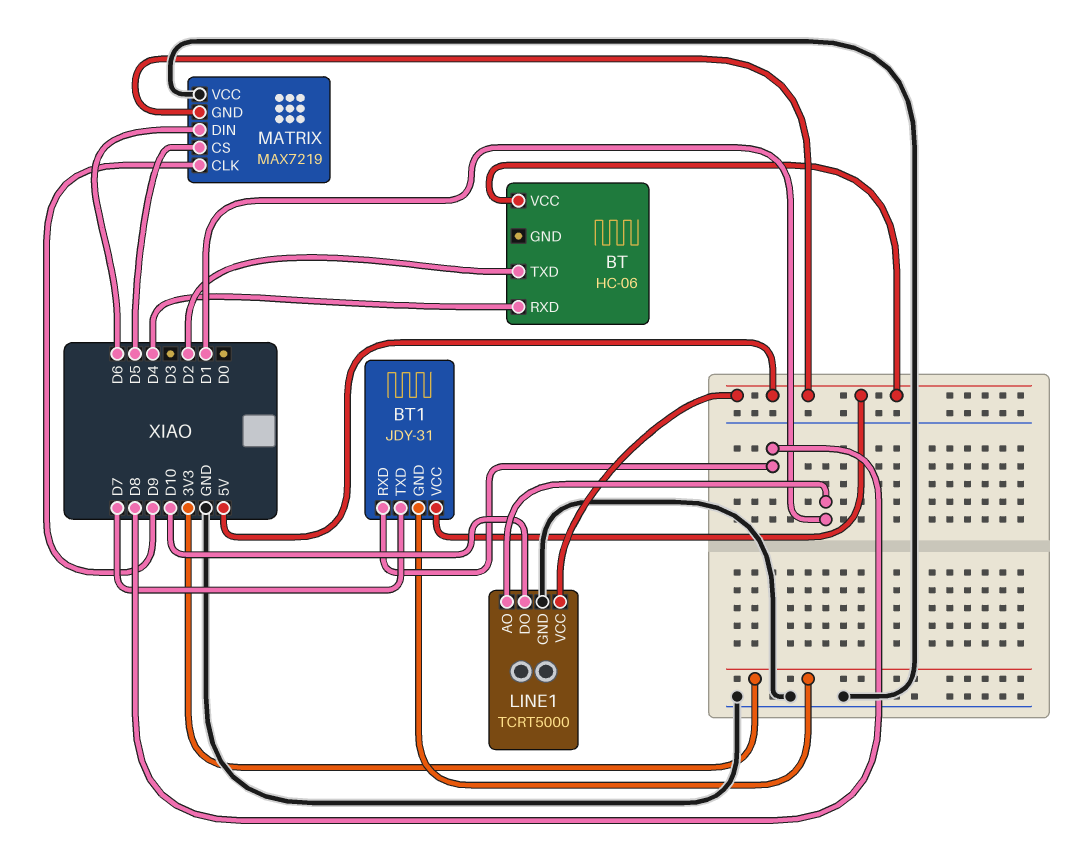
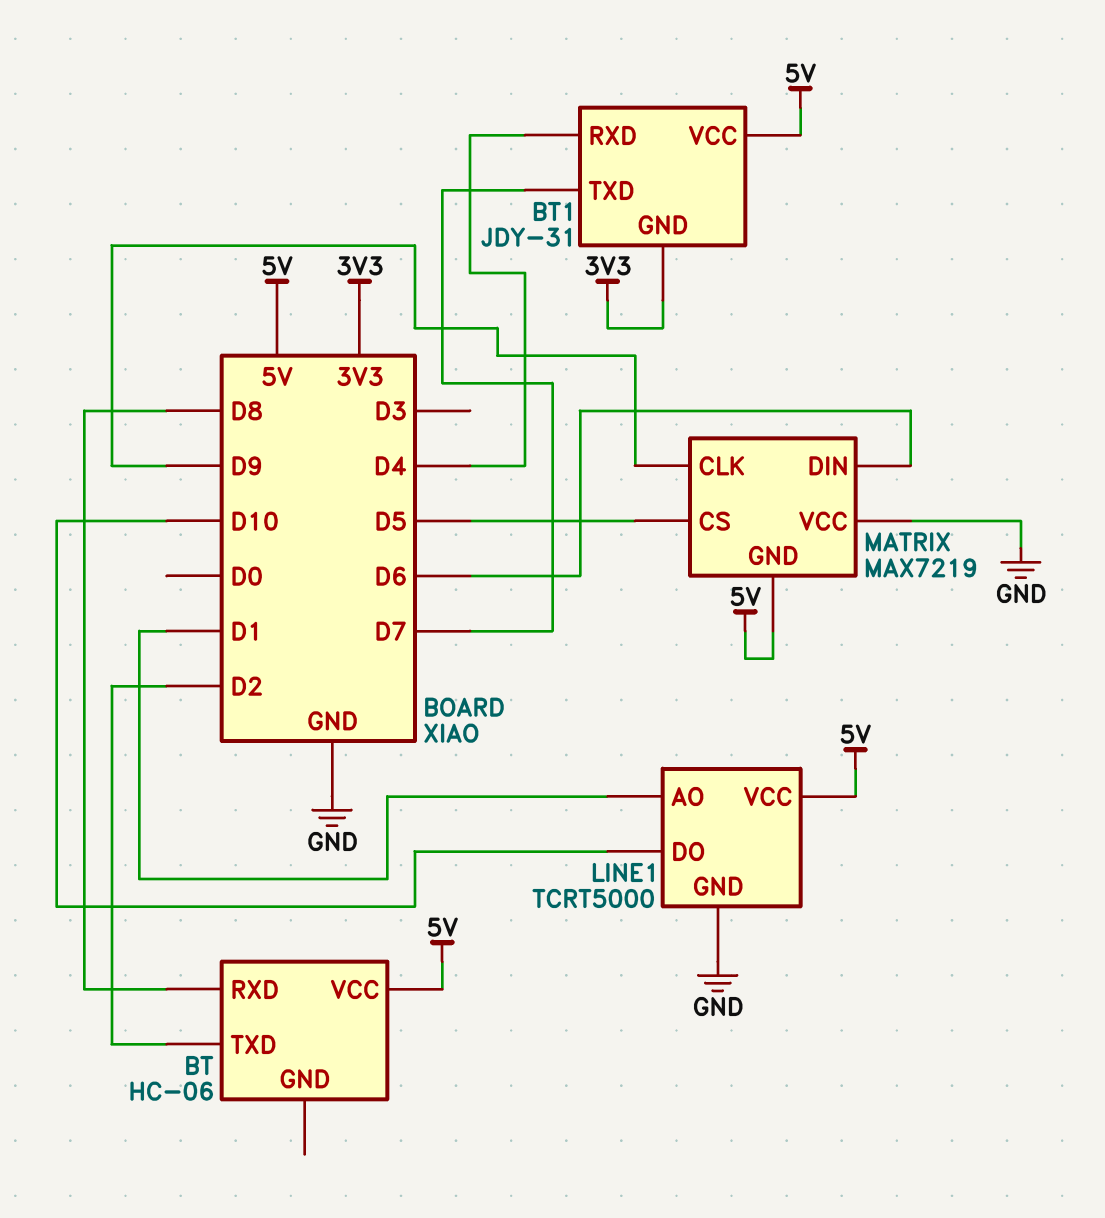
BT pin RXD: D4 -> D8
BT1 pin RXD: D8 -> D4

